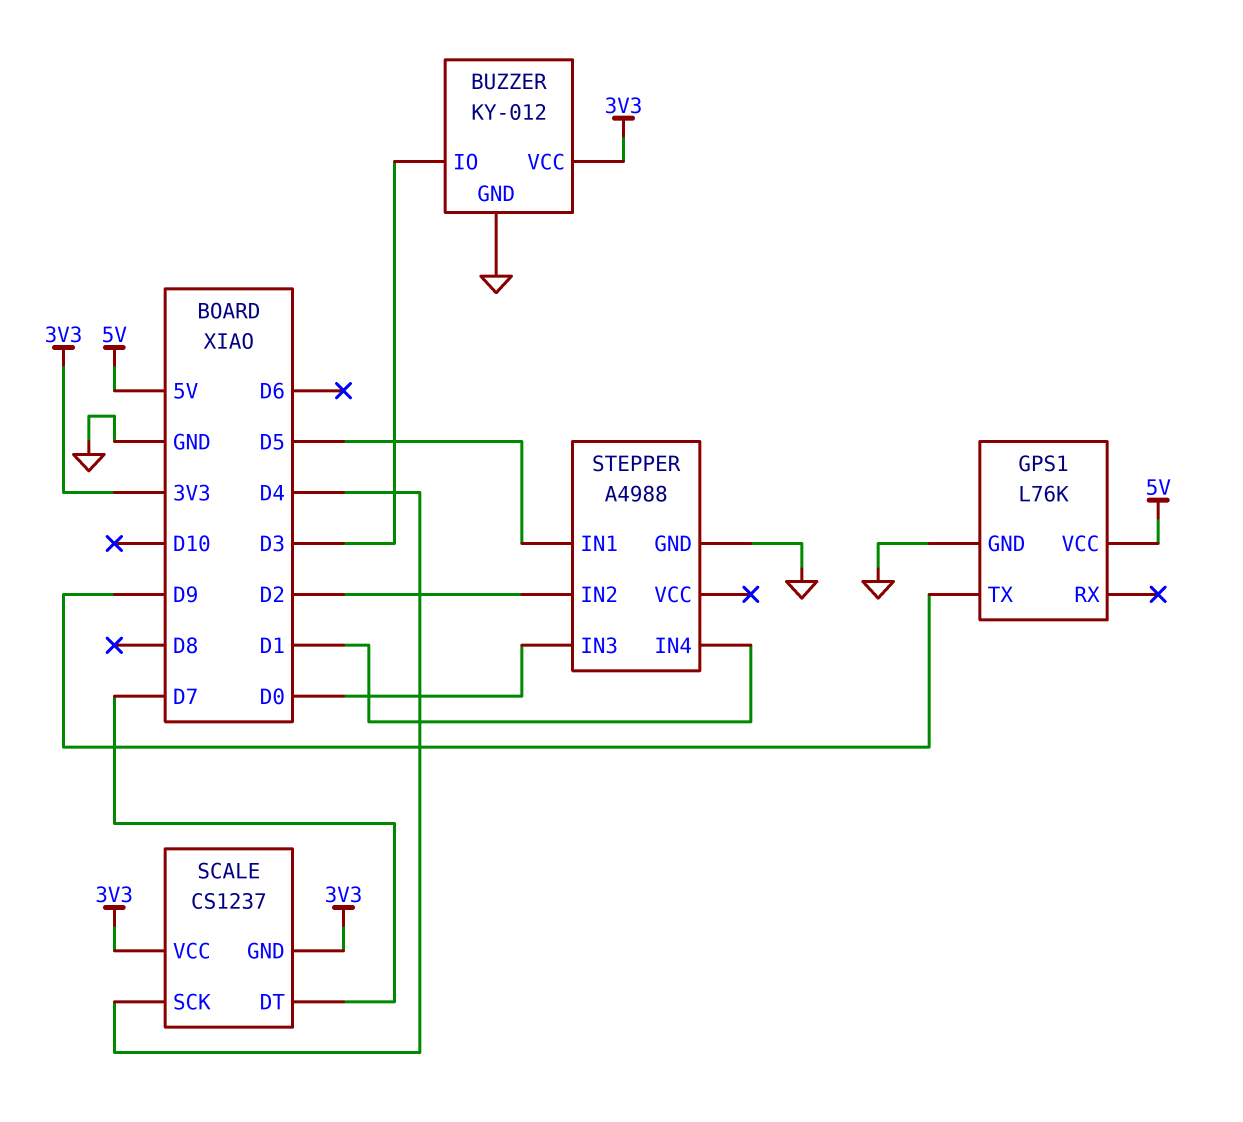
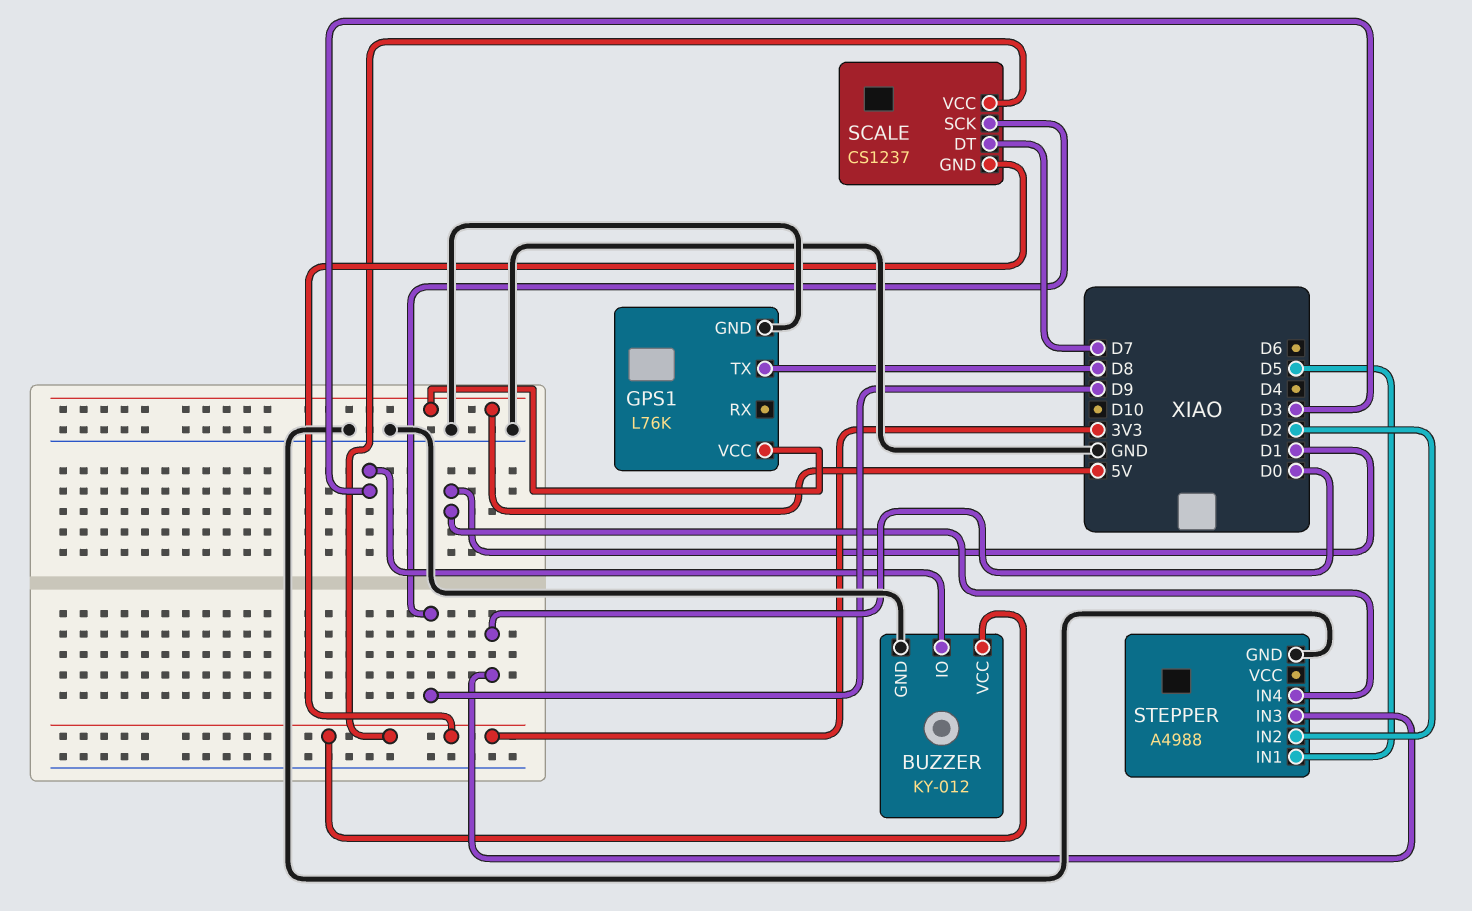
GPS1 pin TX: D9 -> D8
SCALE pin SCK: D4 -> D9

